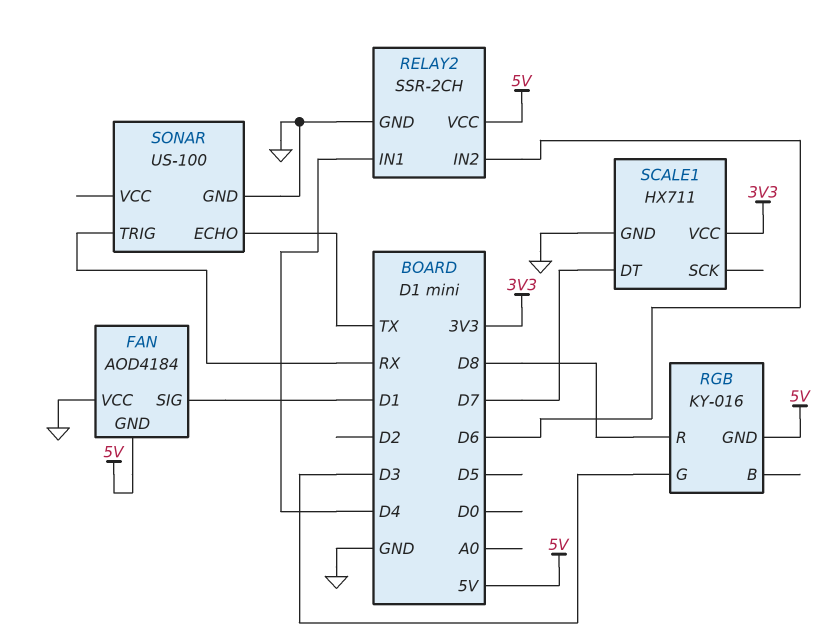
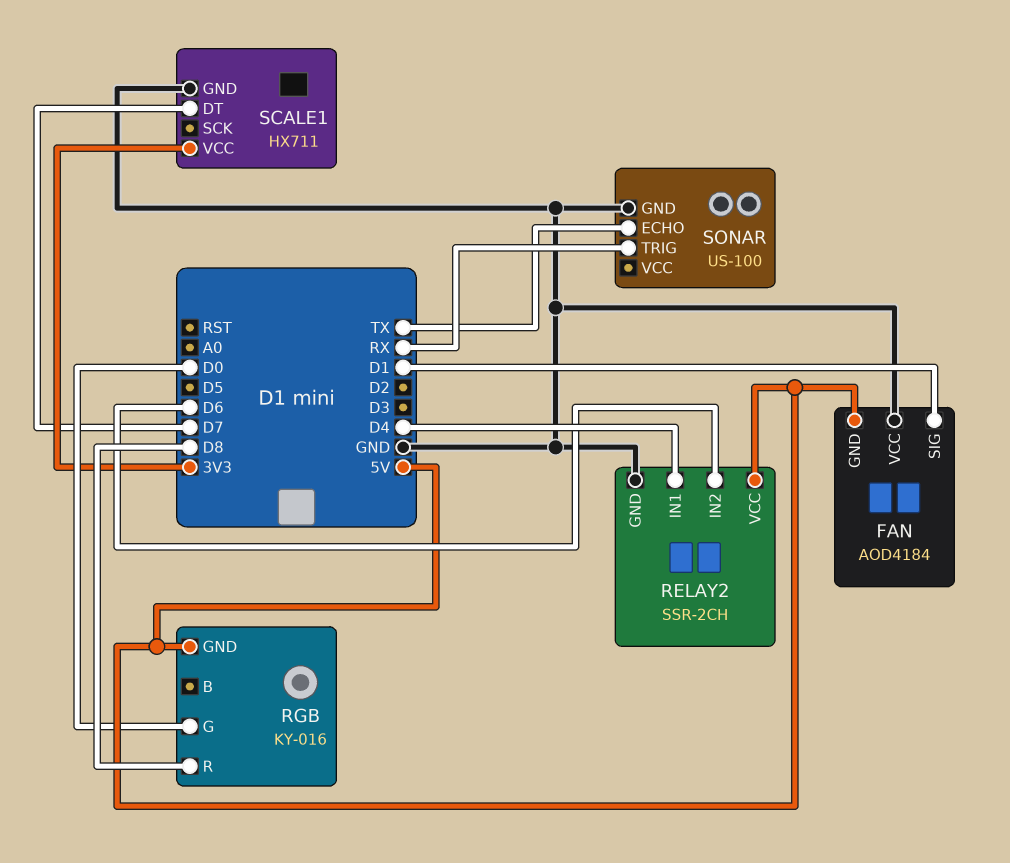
RGB pin G: D3 -> D0

